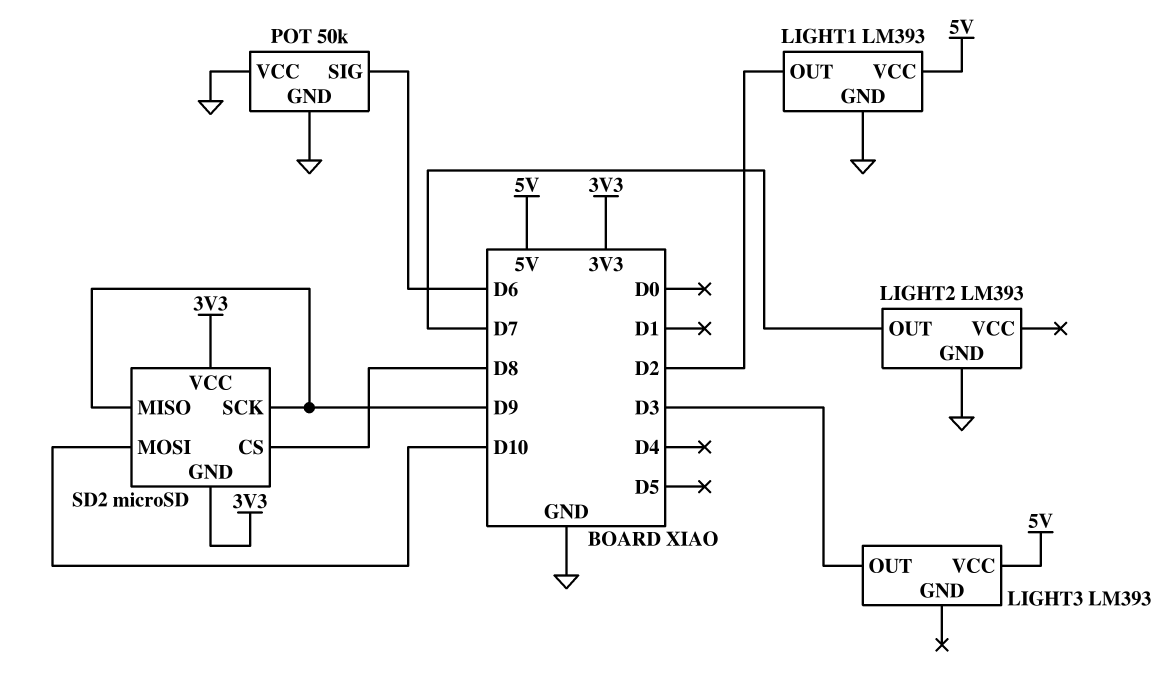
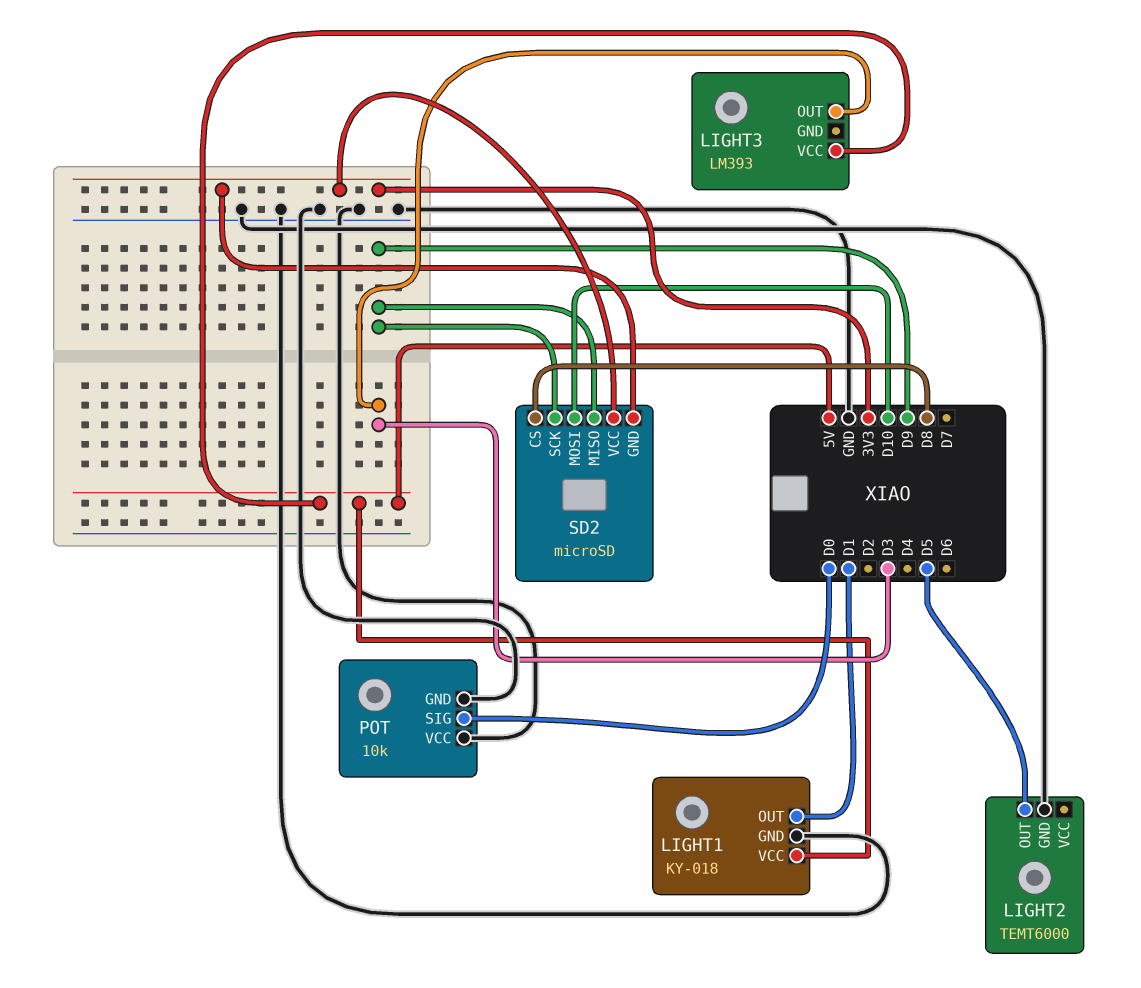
LIGHT1: LM393 -> KY-018
LIGHT1 pin OUT: D2 -> D1
LIGHT2: LM393 -> TEMT6000
LIGHT2 pin OUT: D7 -> D5
POT: 50k -> 10k
POT pin SIG: D6 -> D0

